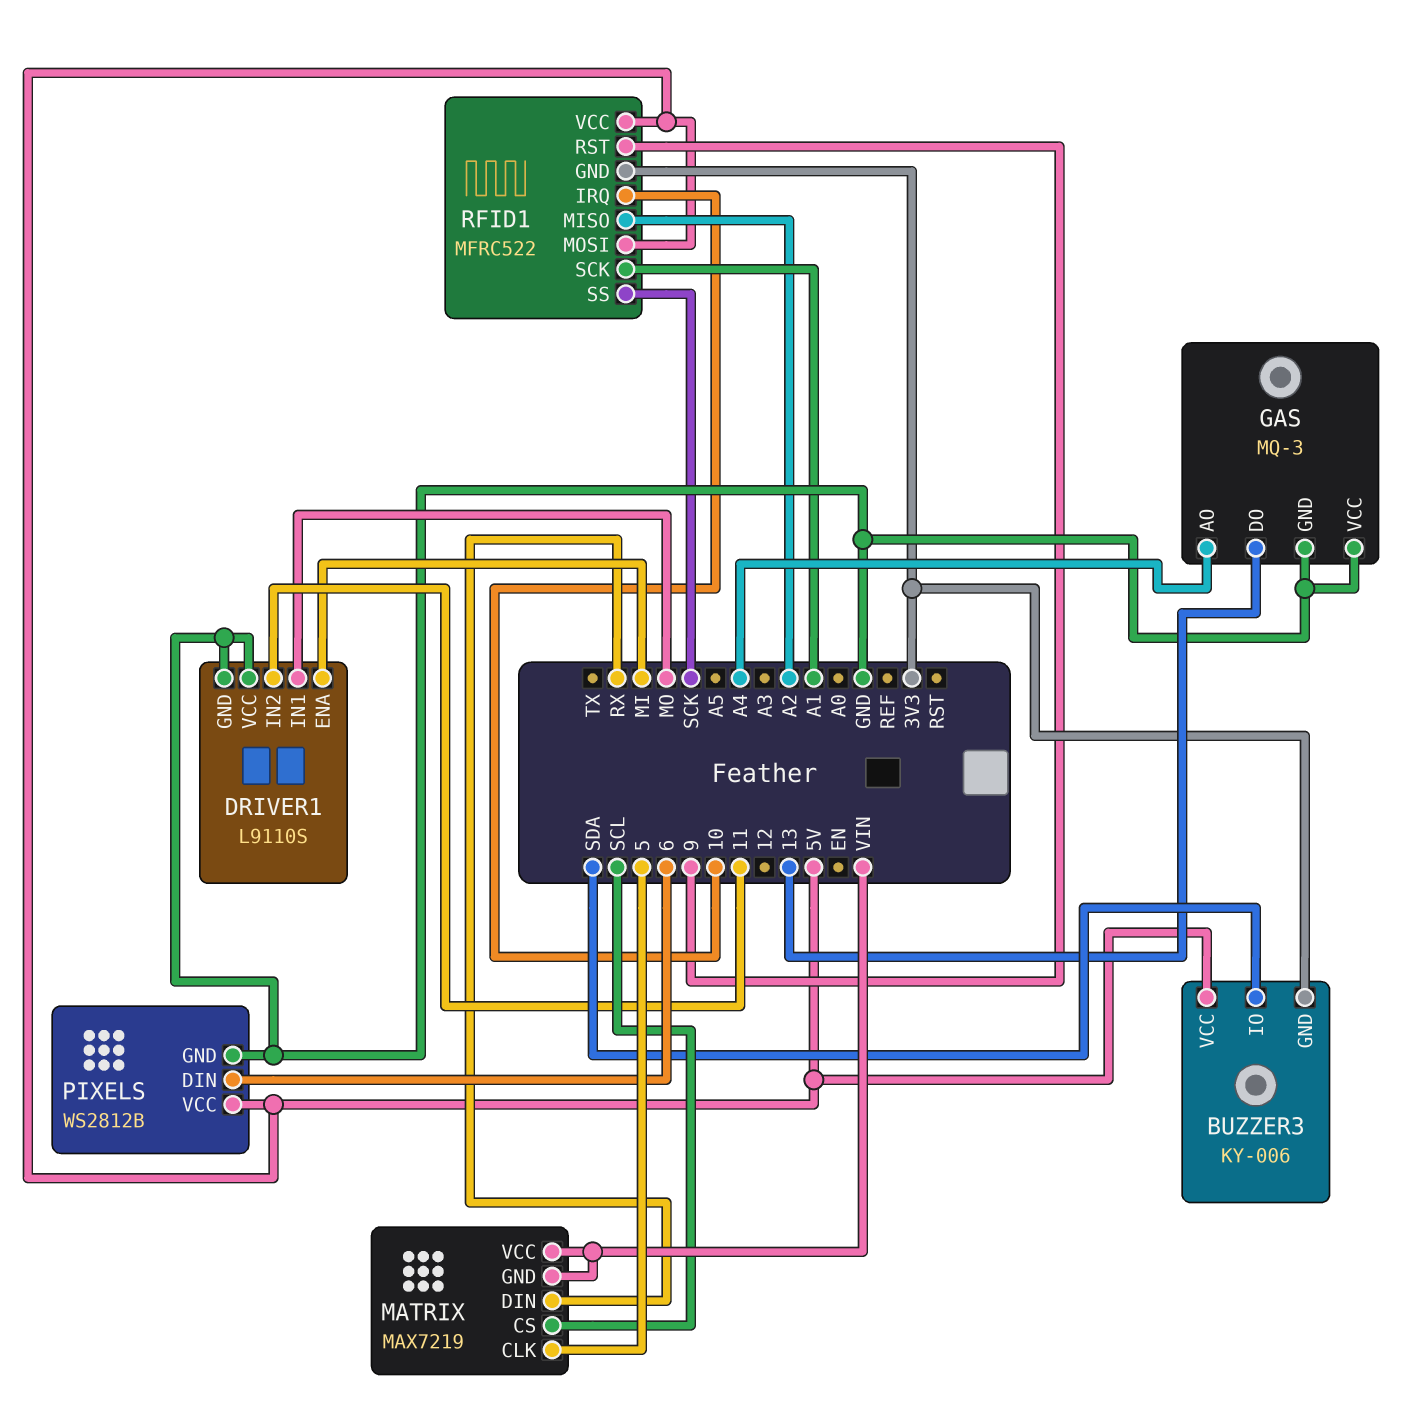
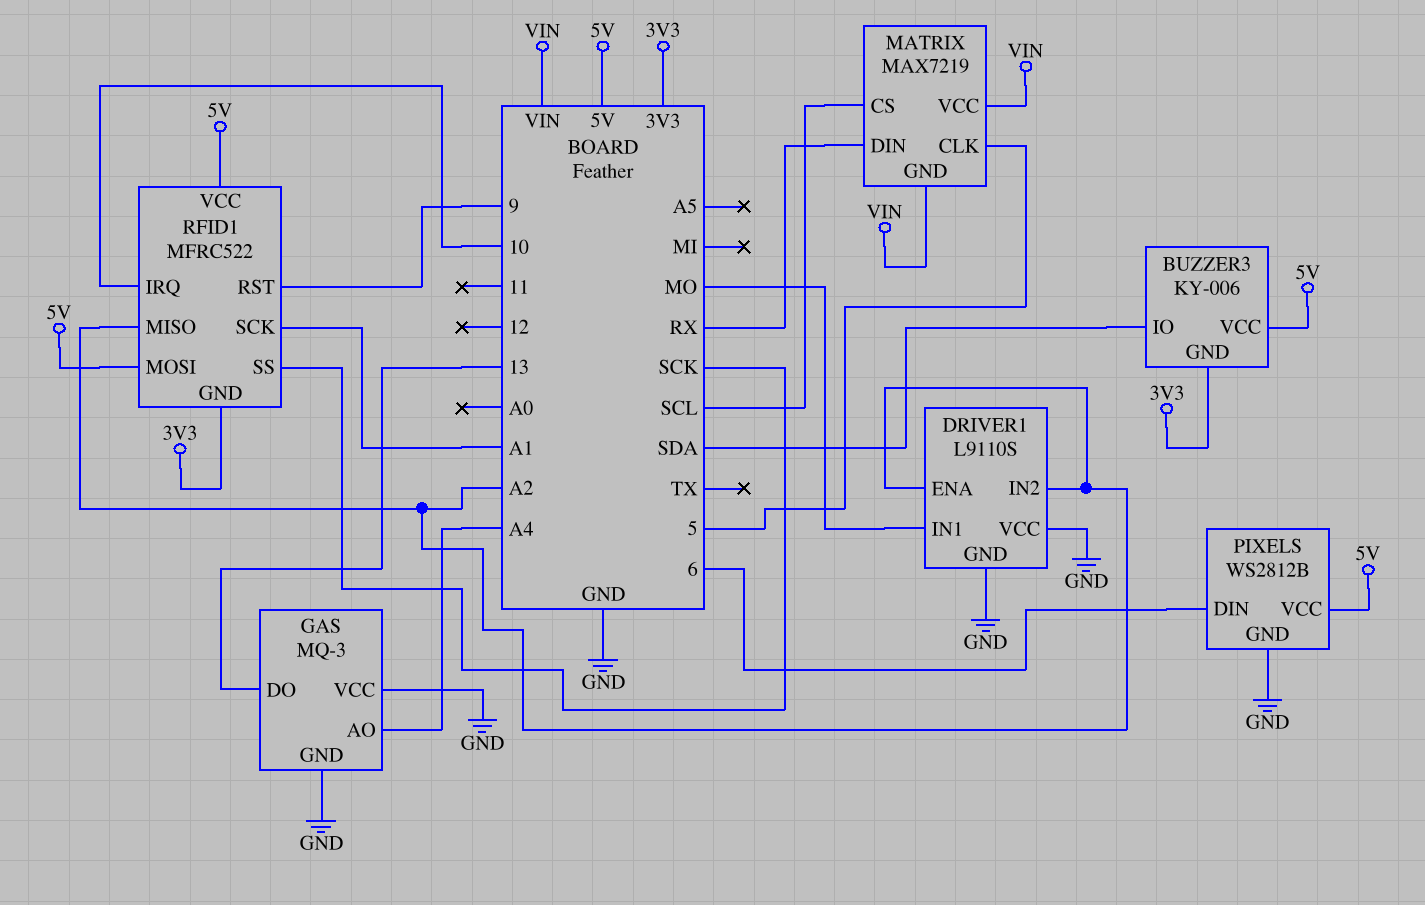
DRIVER1 pin ENA: MI -> A2
DRIVER1 pin IN2: 11 -> A2

